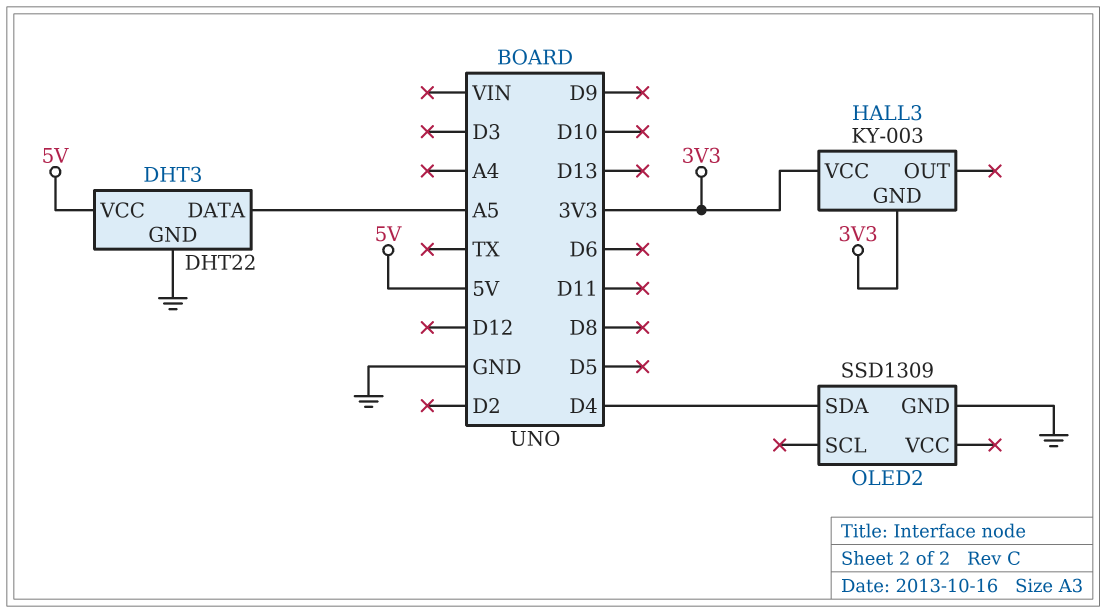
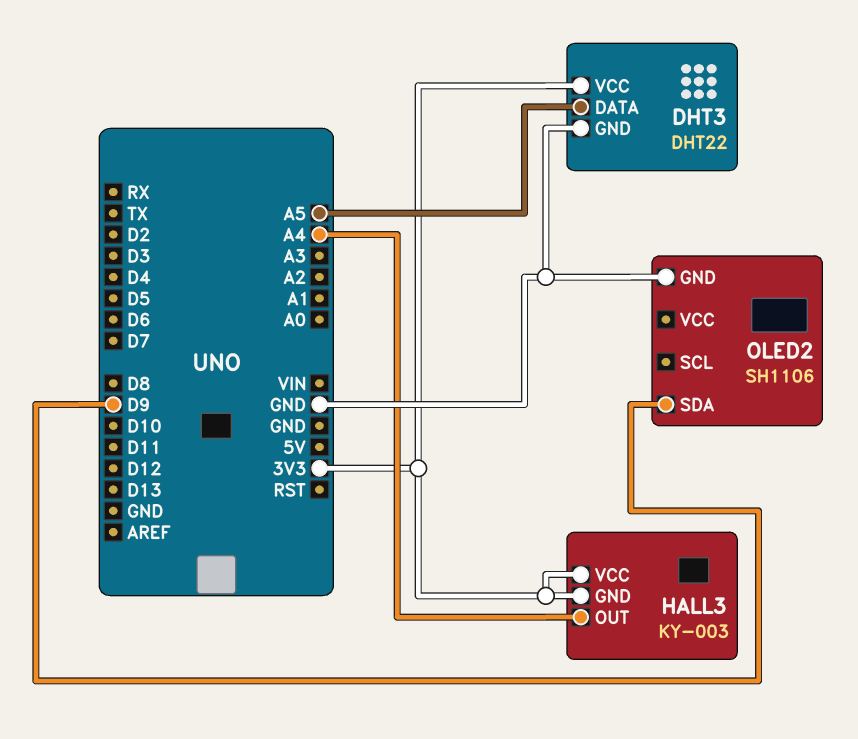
DHT3 pin VCC: 5V -> 3V3
HALL3 pin OUT: none -> A4
OLED2: SSD1309 -> SH1106
OLED2 pin SDA: D4 -> D9

